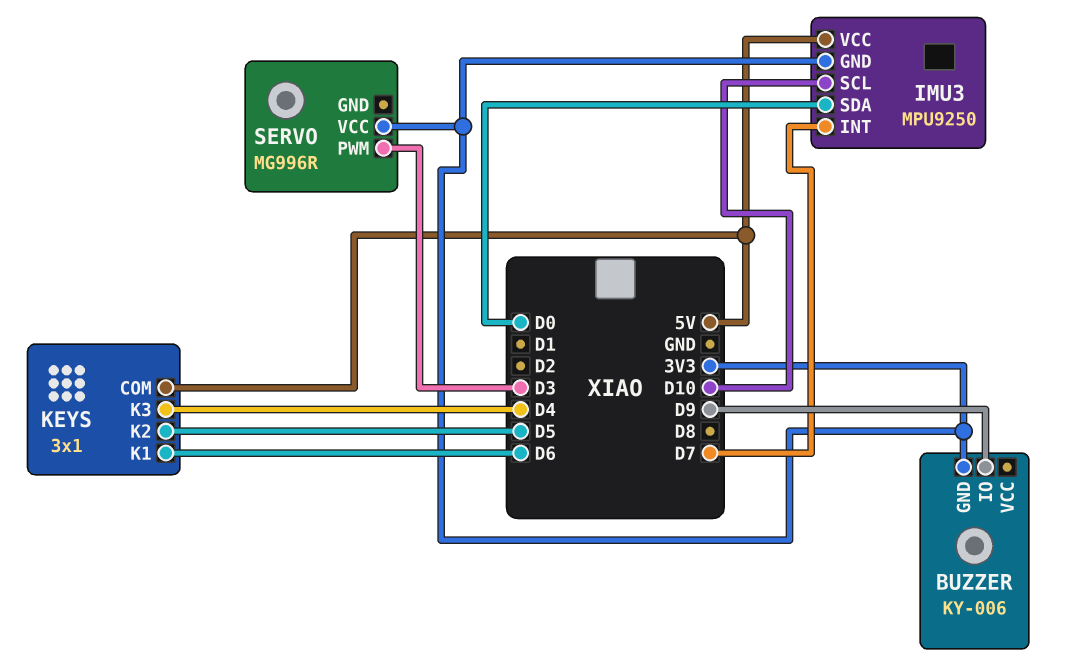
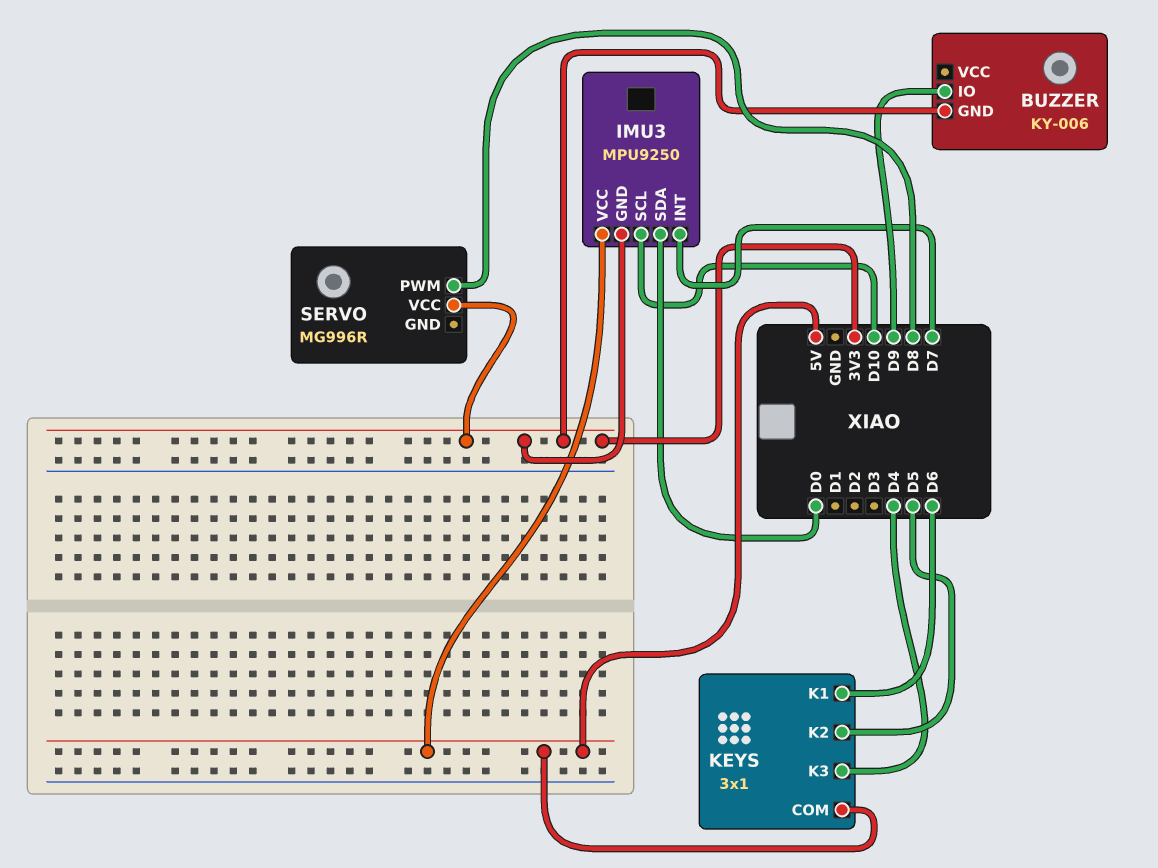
SERVO pin PWM: D3 -> D8

